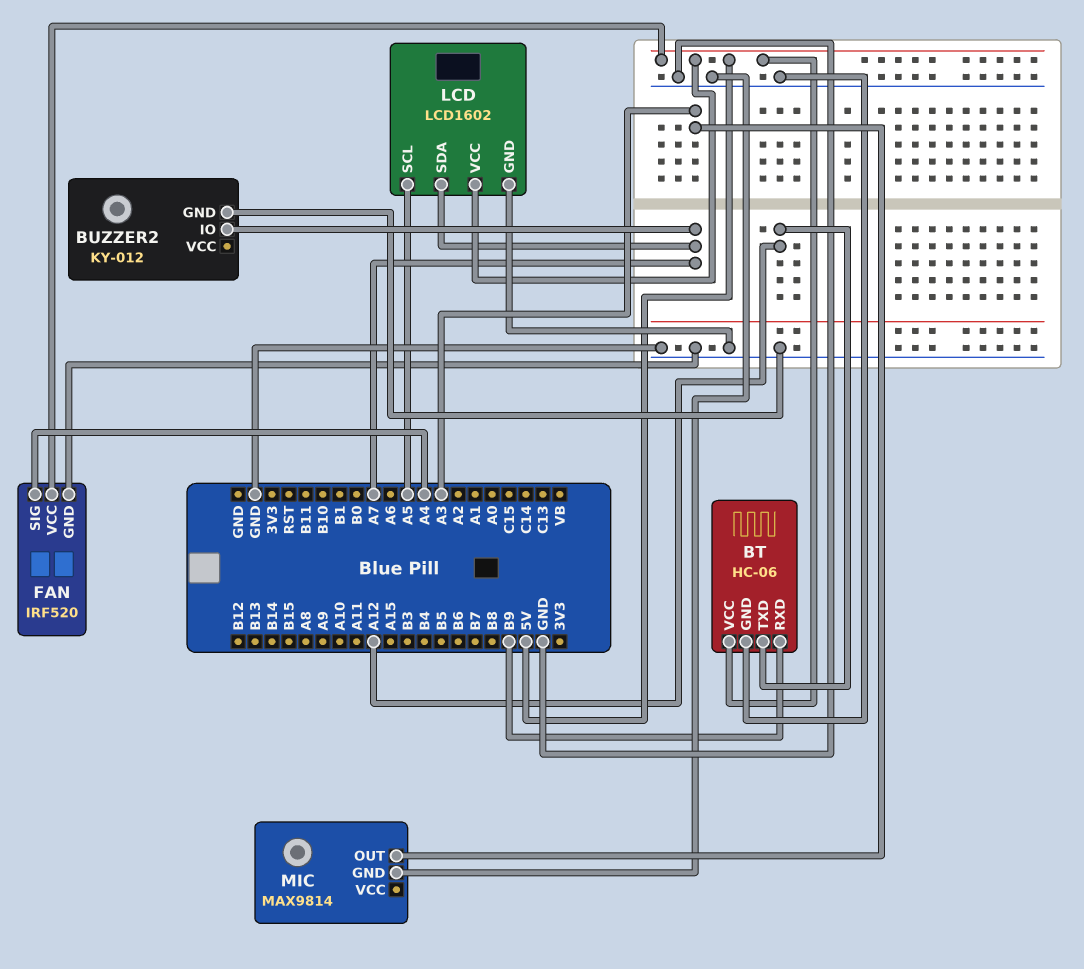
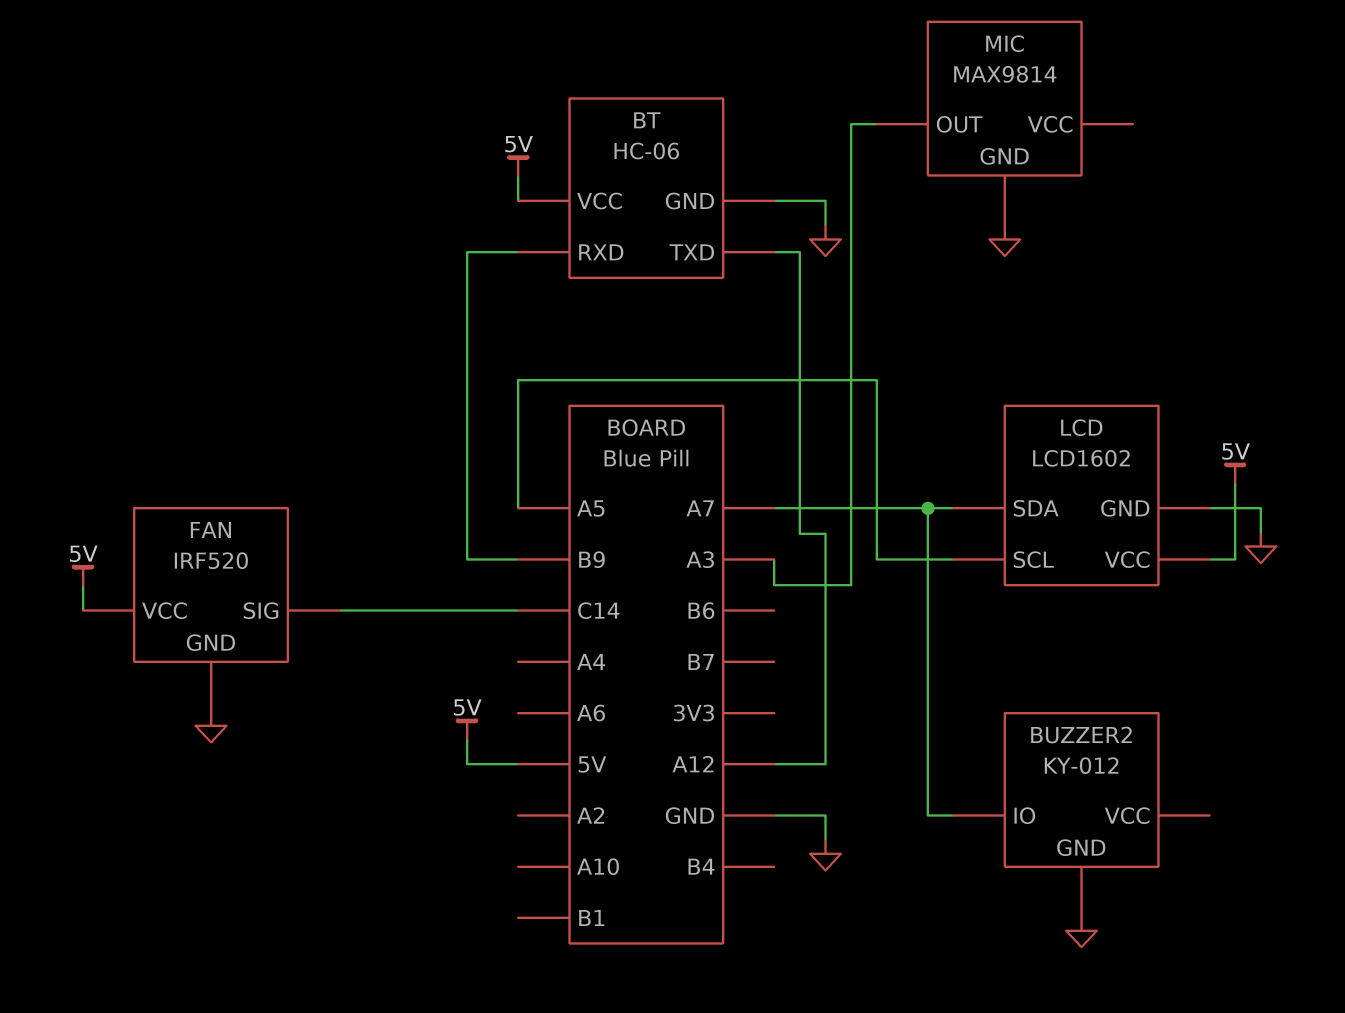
FAN pin SIG: A4 -> C14

